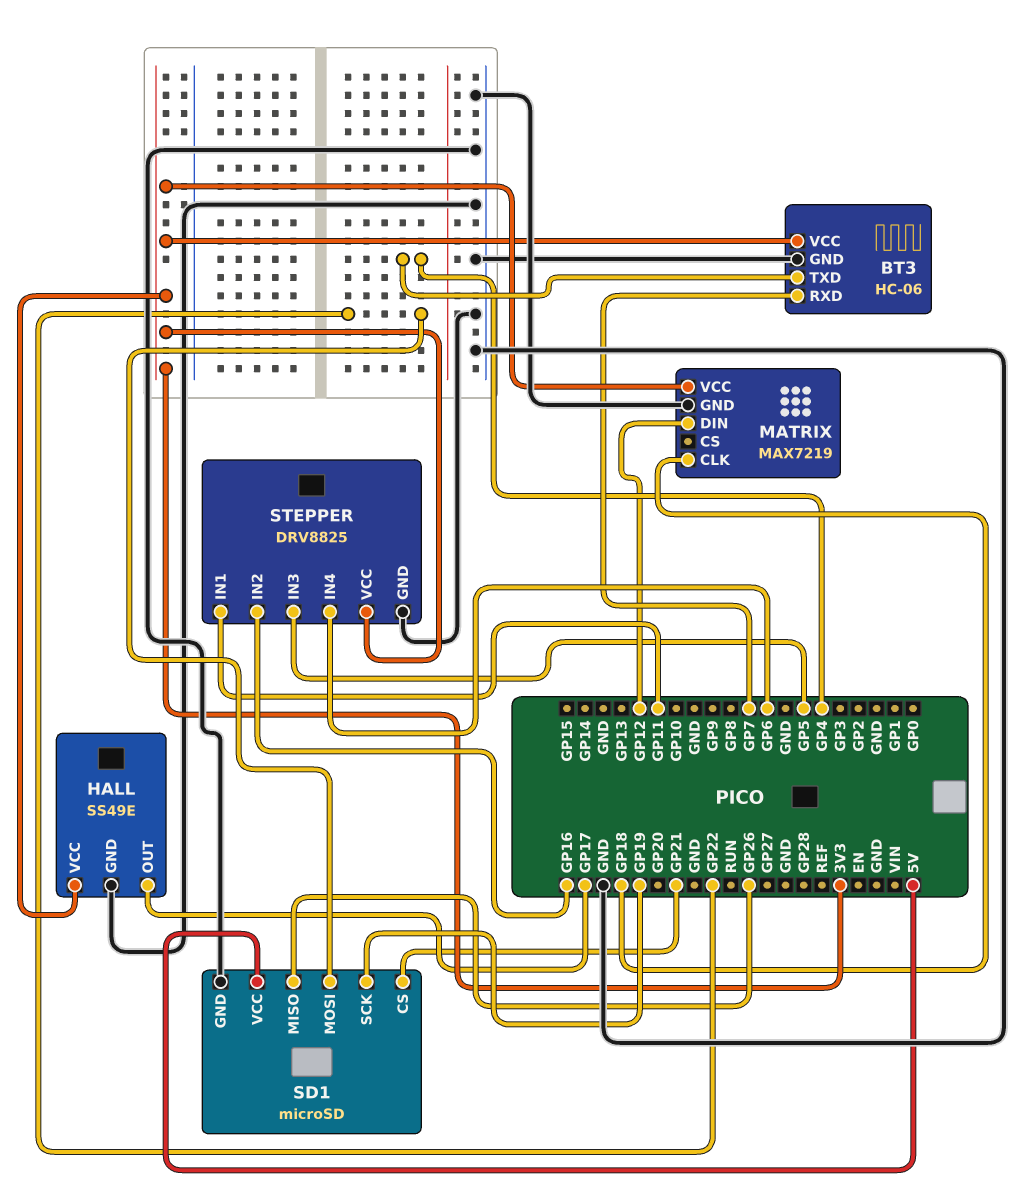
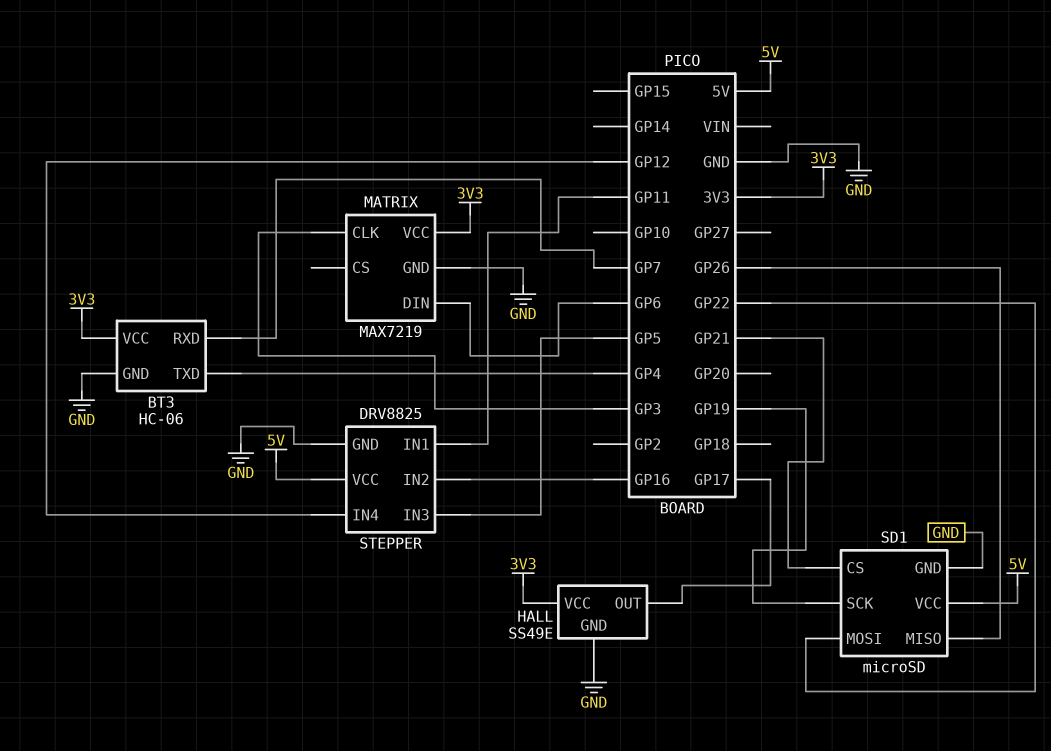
MATRIX pin CLK: GP18 -> GP3
MATRIX pin DIN: GP12 -> GP6
STEPPER pin IN4: GP6 -> GP12
STEPPER pin VCC: 3V3 -> 5V

